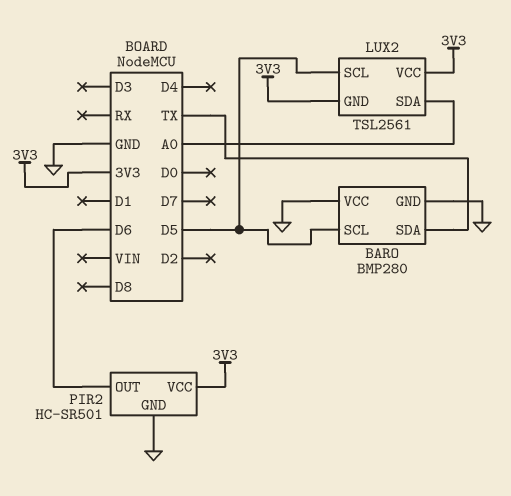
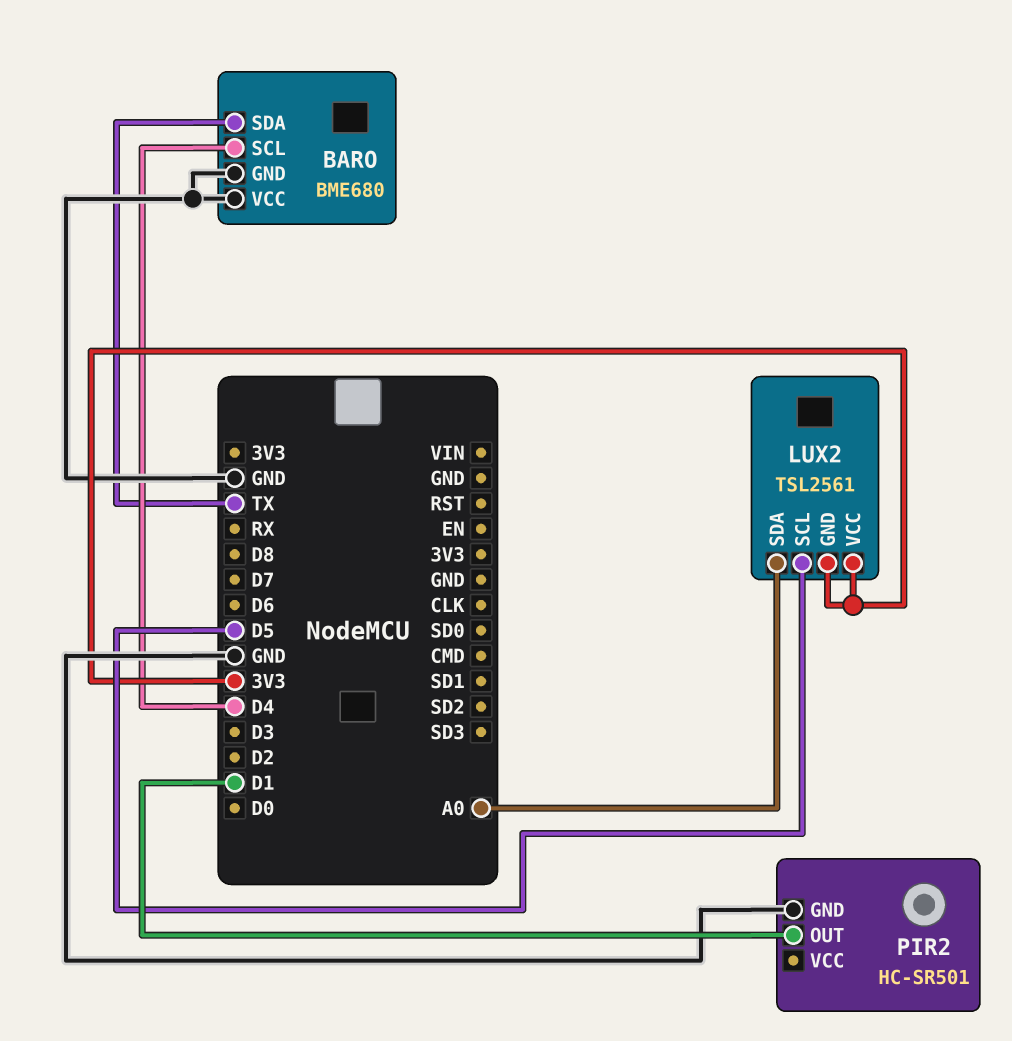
BARO: BMP280 -> BME680
BARO pin SCL: D5 -> D4
PIR2 pin OUT: D6 -> D1
PIR2 pin VCC: 3V3 -> none

